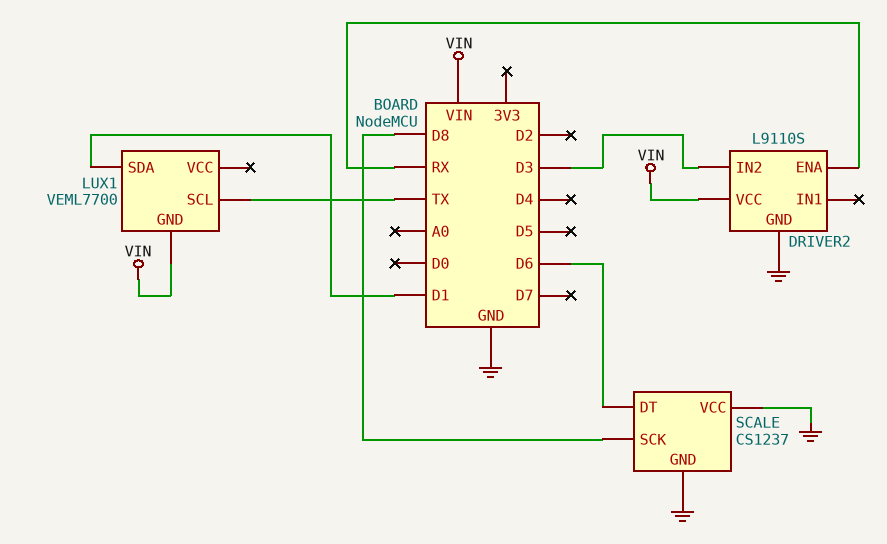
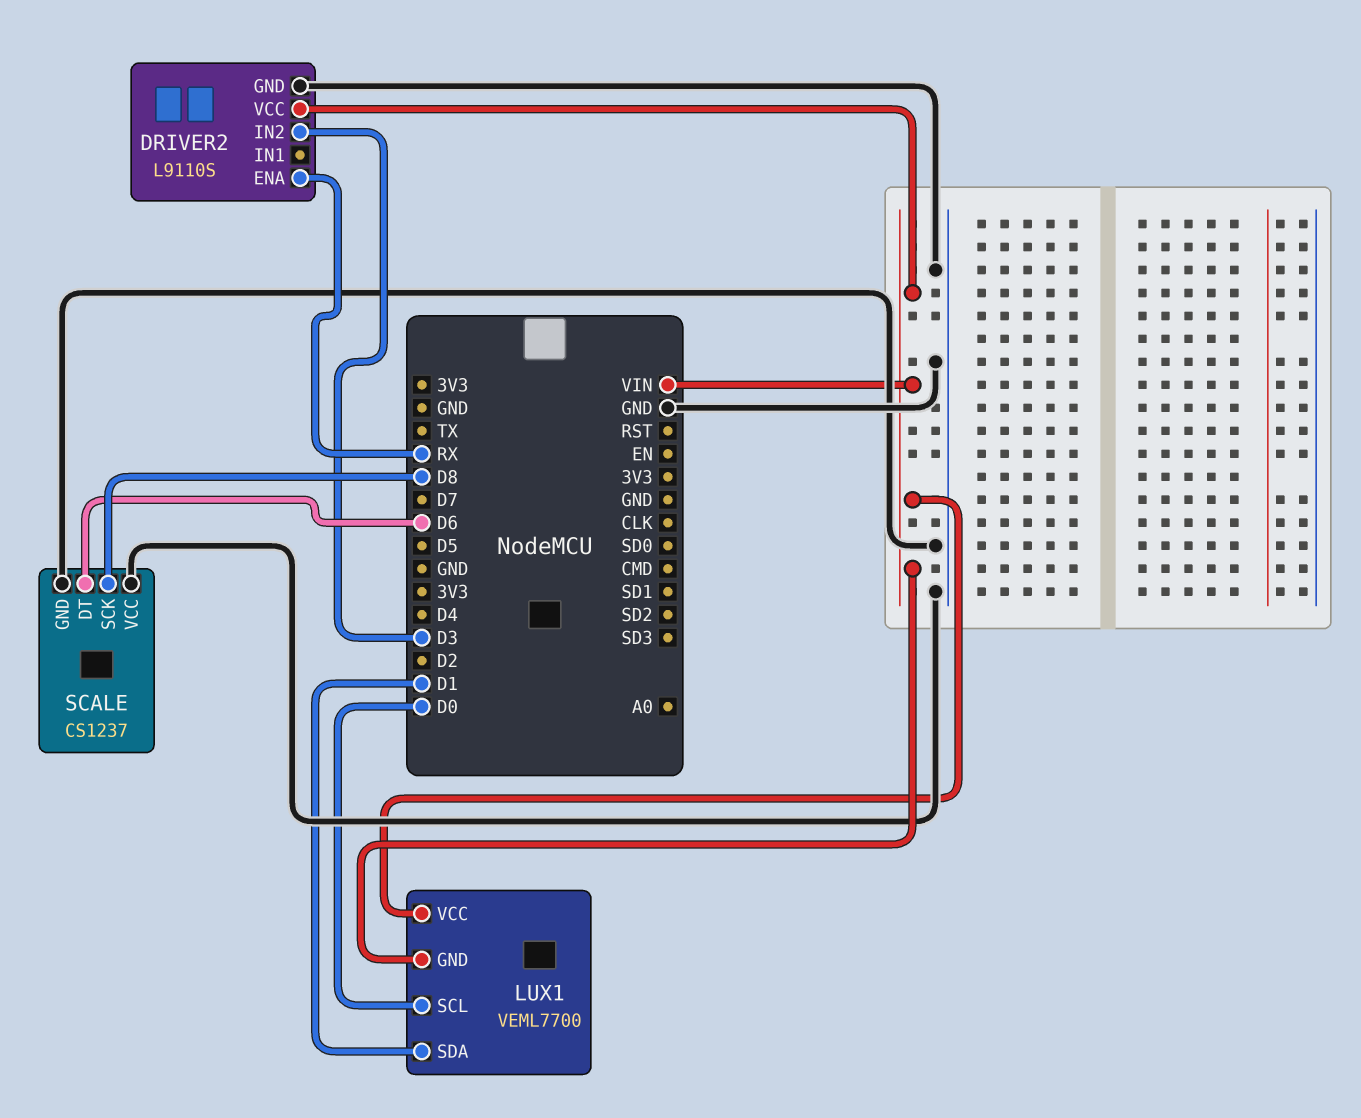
LUX1 pin SCL: TX -> D0
LUX1 pin VCC: none -> VIN

